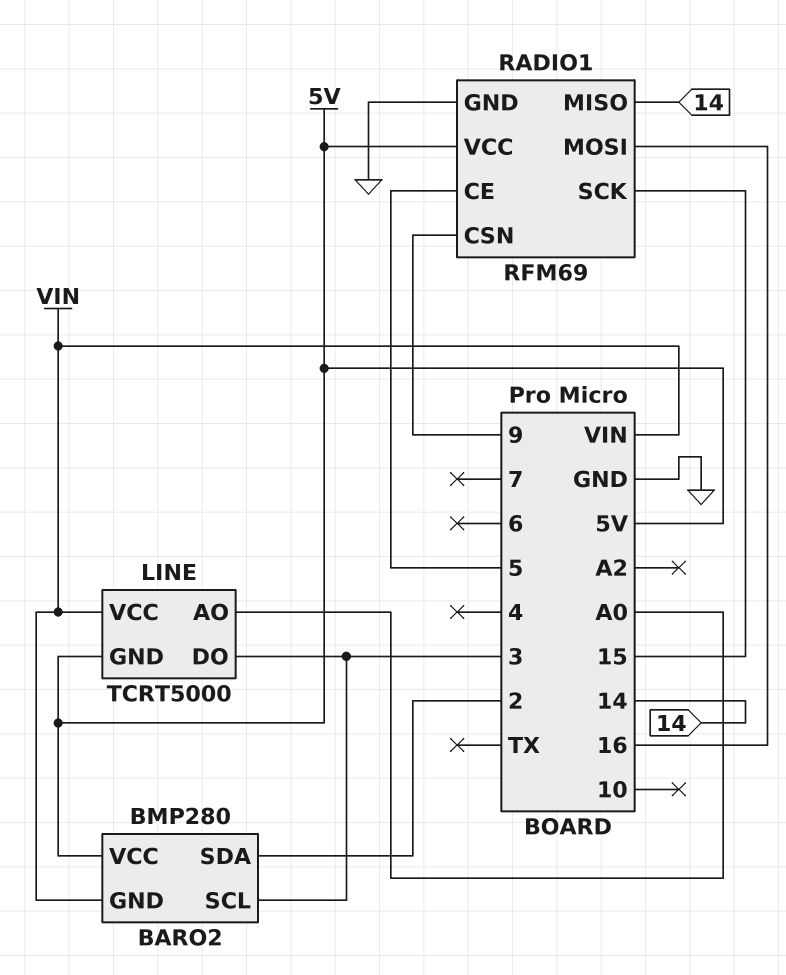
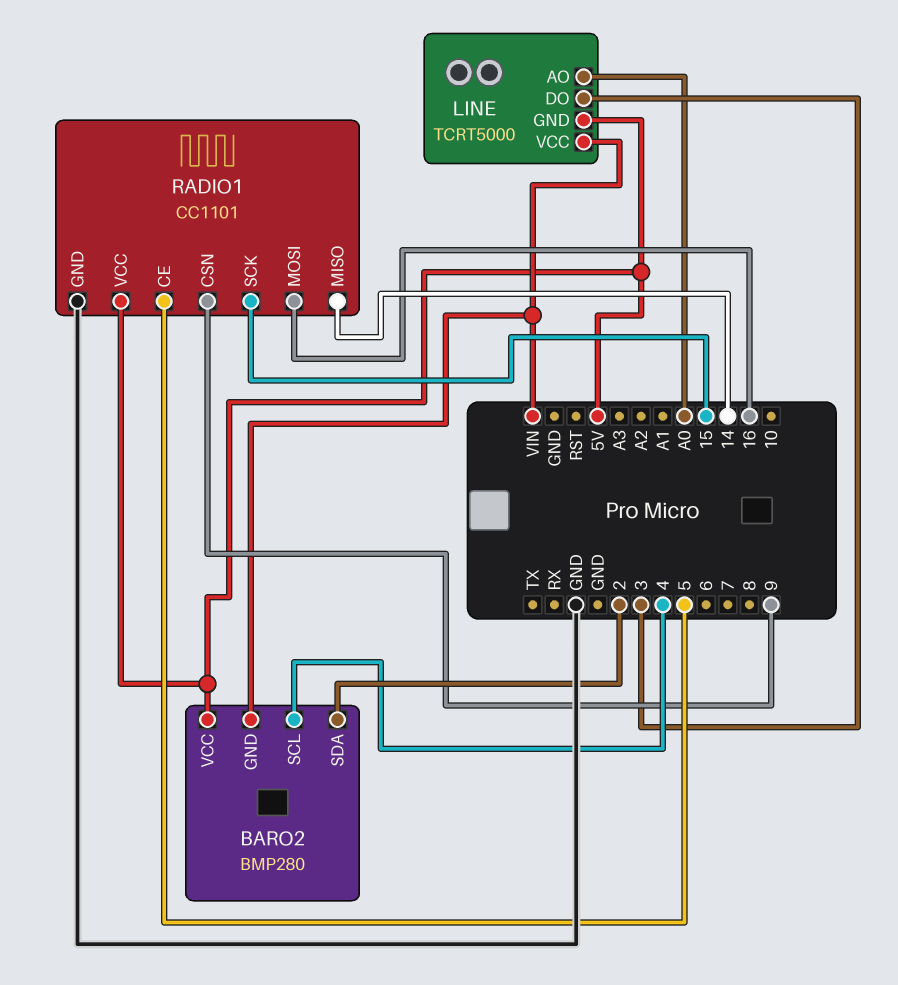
BARO2 pin SCL: 3 -> 4
RADIO1: RFM69 -> CC1101

